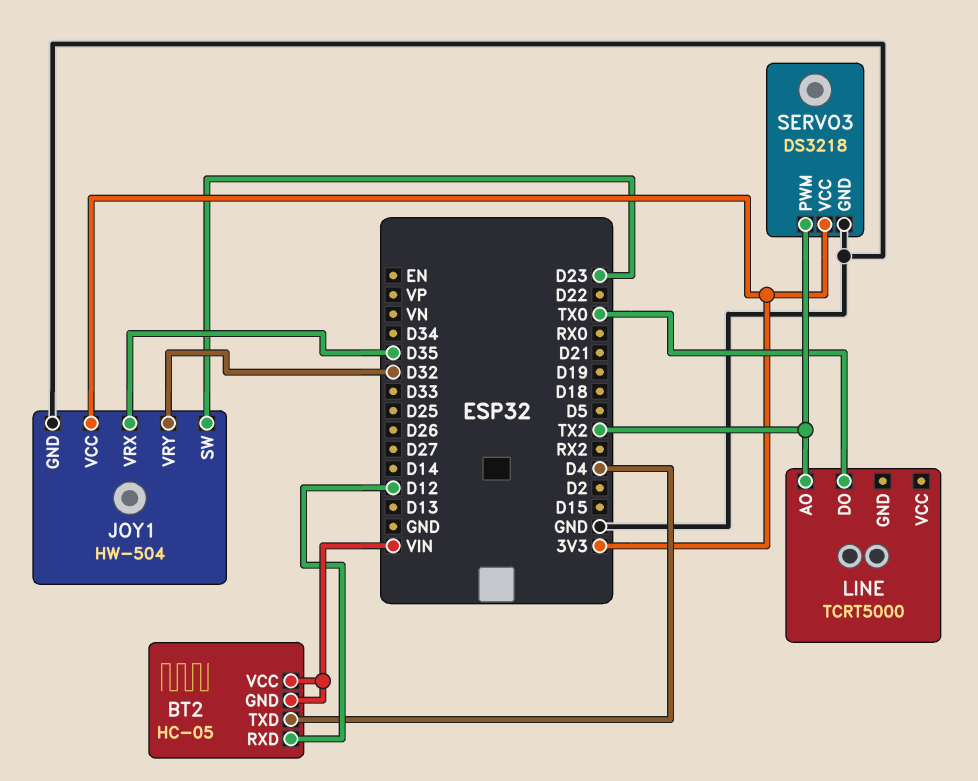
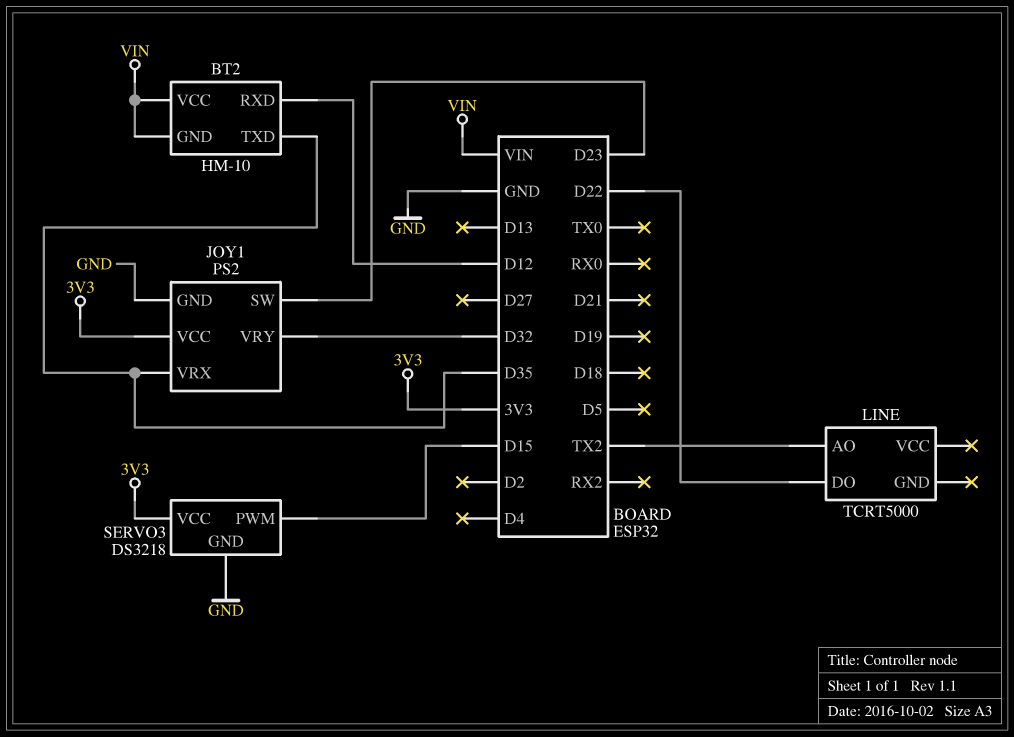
BT2: HC-05 -> HM-10
BT2 pin TXD: D4 -> D35
JOY1: HW-504 -> PS2
LINE pin DO: TX0 -> D22
SERVO3 pin PWM: TX2 -> D15

